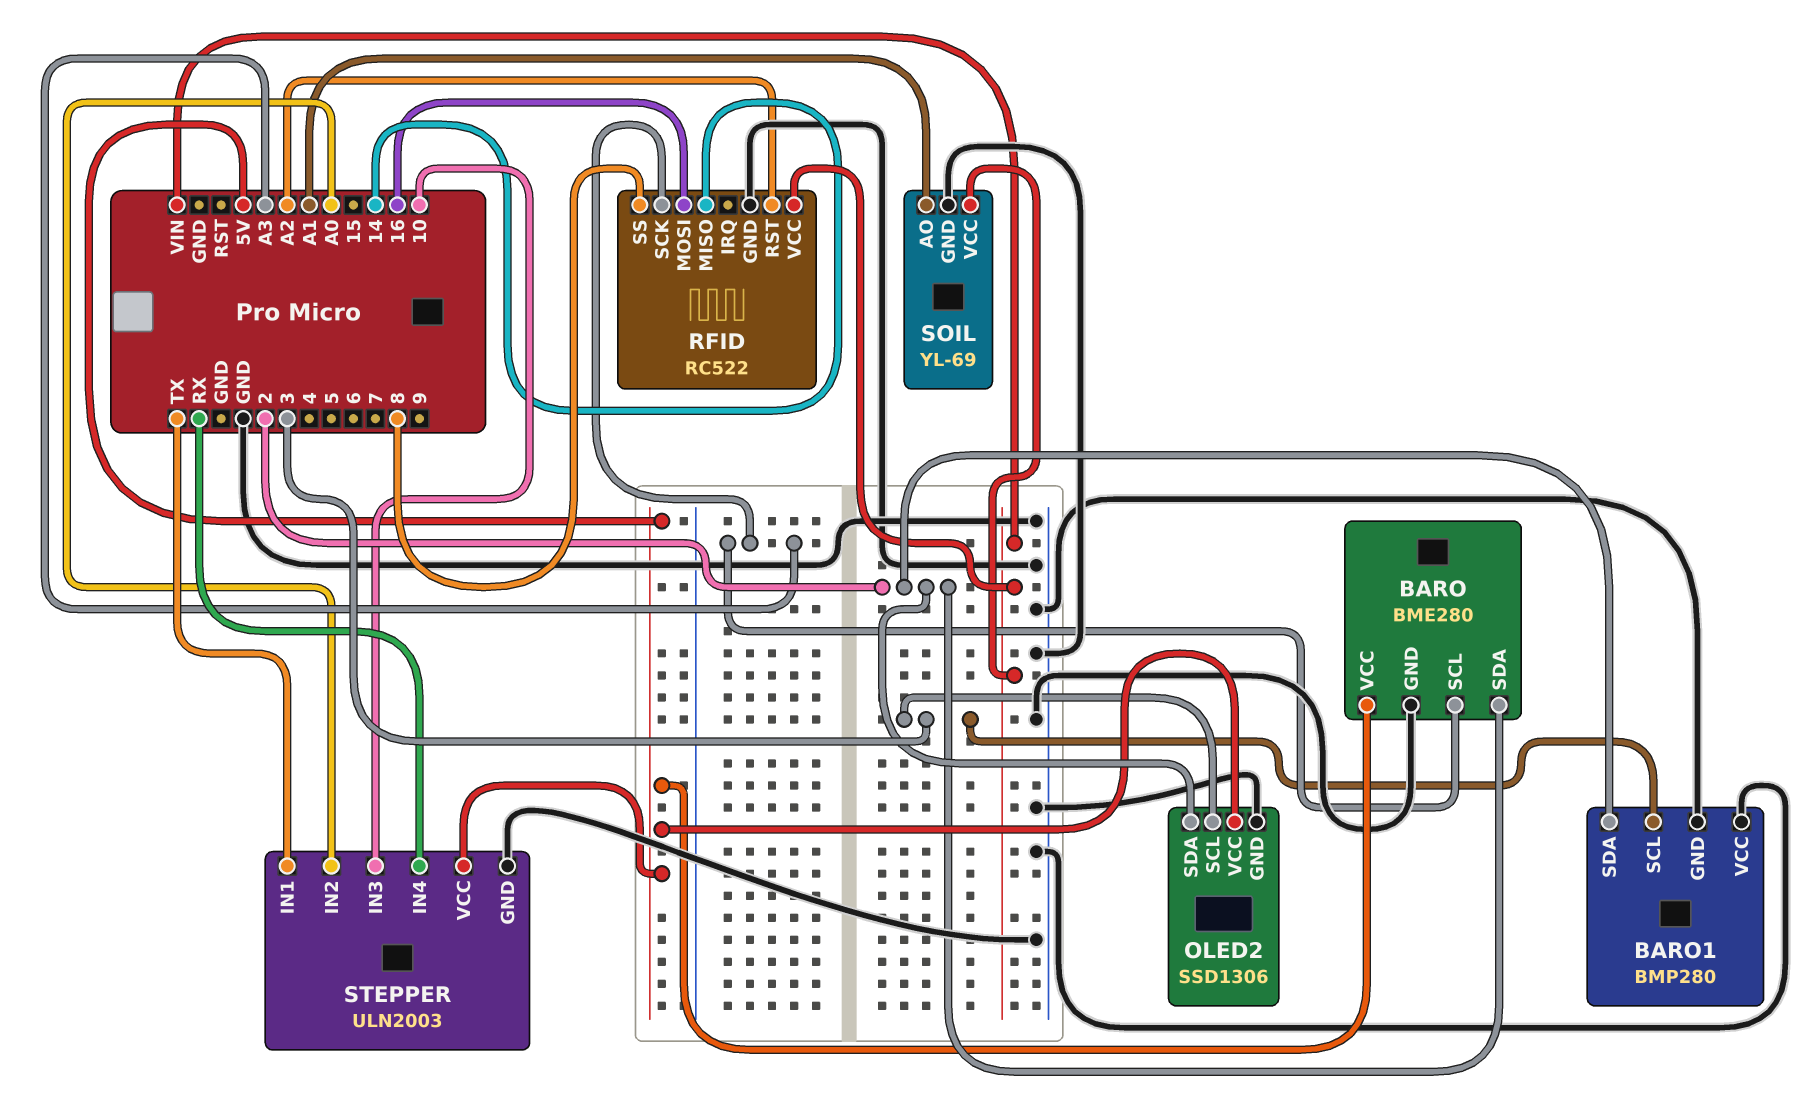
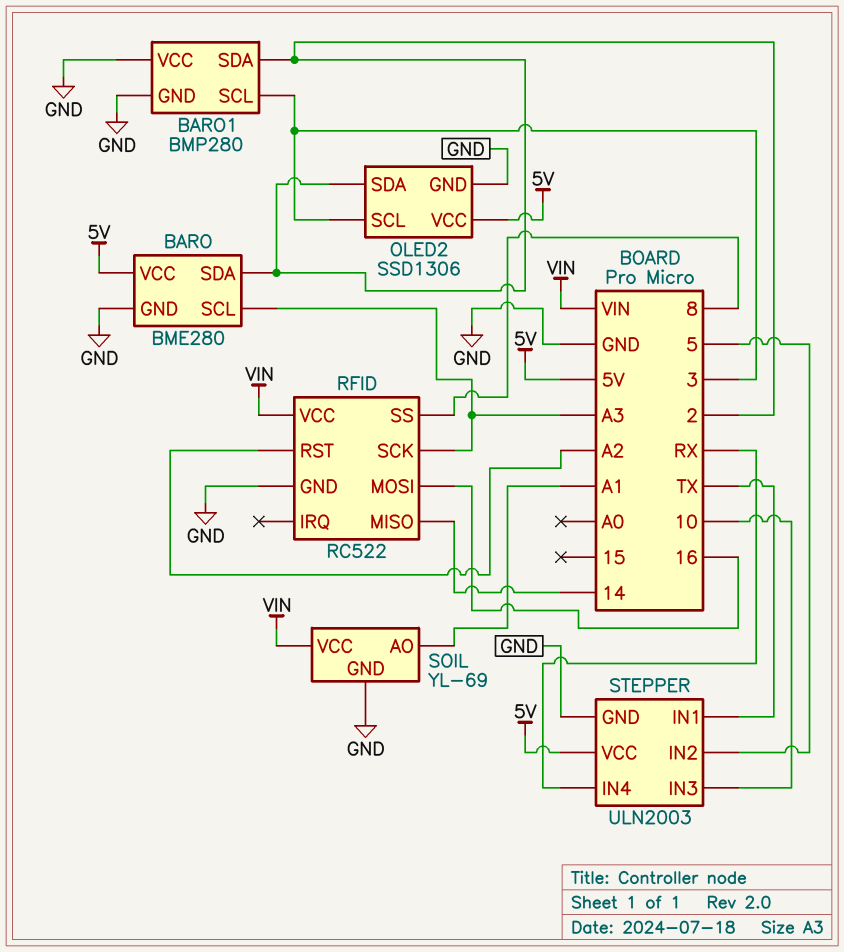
STEPPER pin IN2: A0 -> 5

